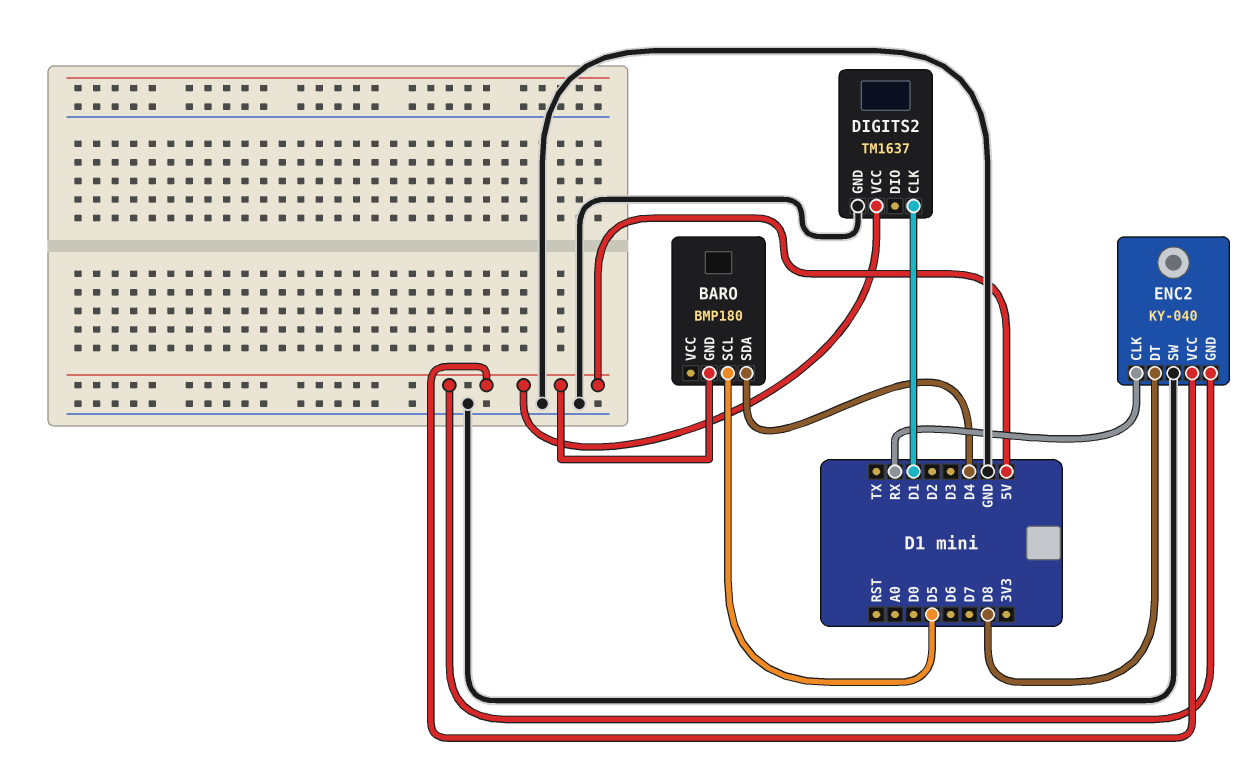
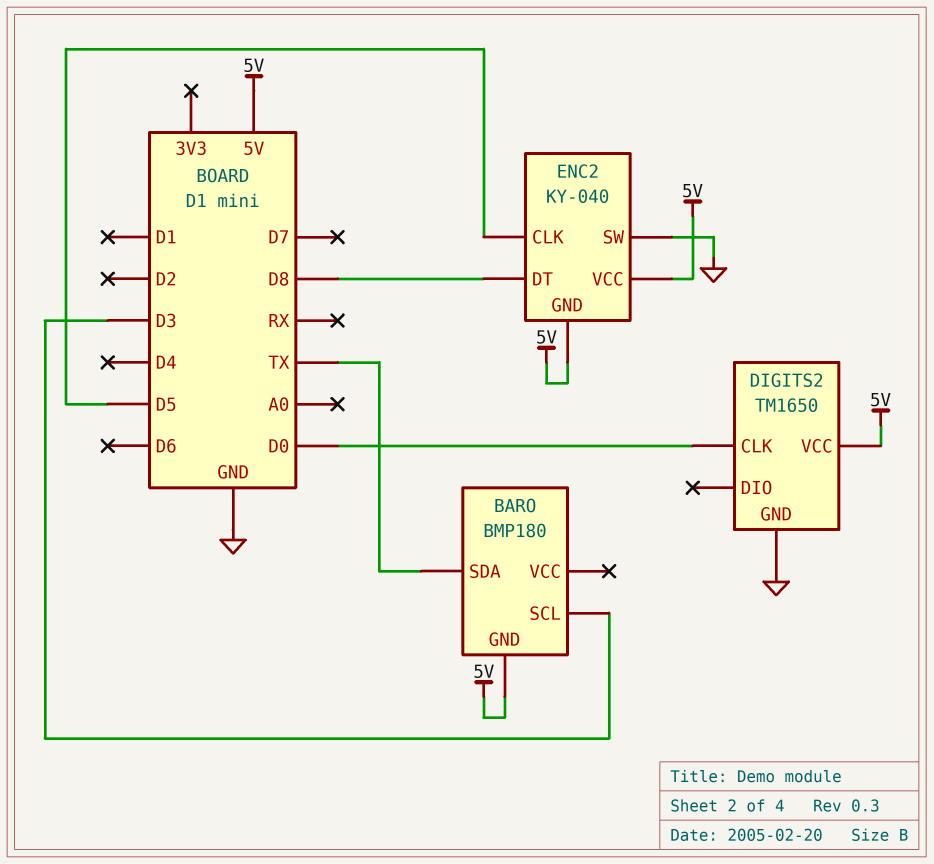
BARO pin SCL: D5 -> D3
BARO pin SDA: D4 -> TX
DIGITS2: TM1637 -> TM1650
DIGITS2 pin CLK: D1 -> D0
ENC2 pin CLK: RX -> D5

